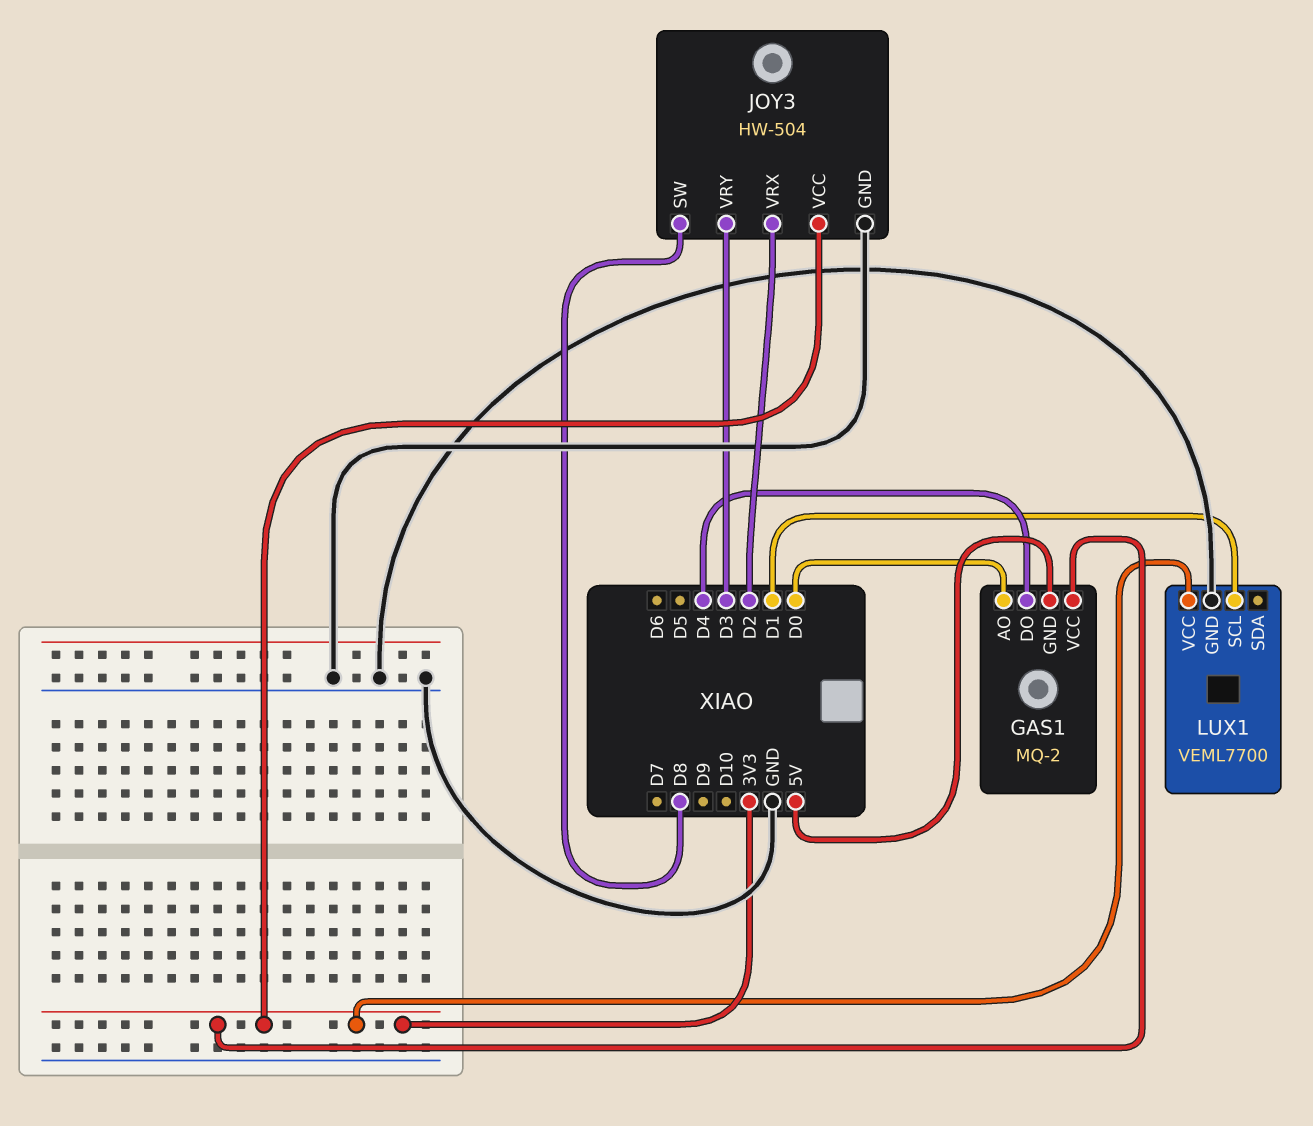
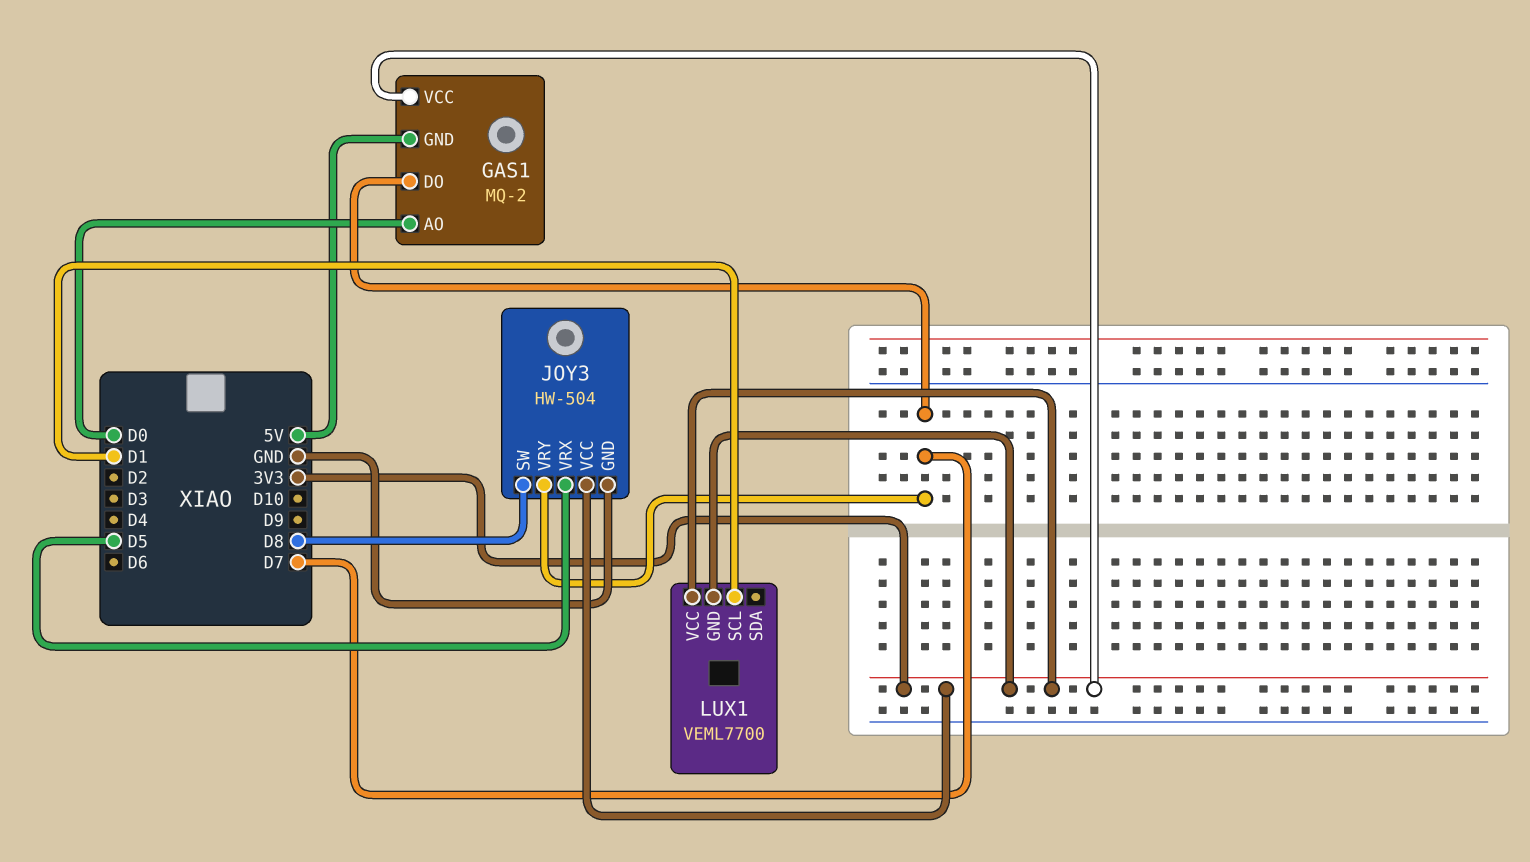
GAS1 pin DO: D4 -> D7
JOY3 pin VRX: D2 -> D5
JOY3 pin VRY: D3 -> D7
LUX1 pin GND: GND -> 3V3

